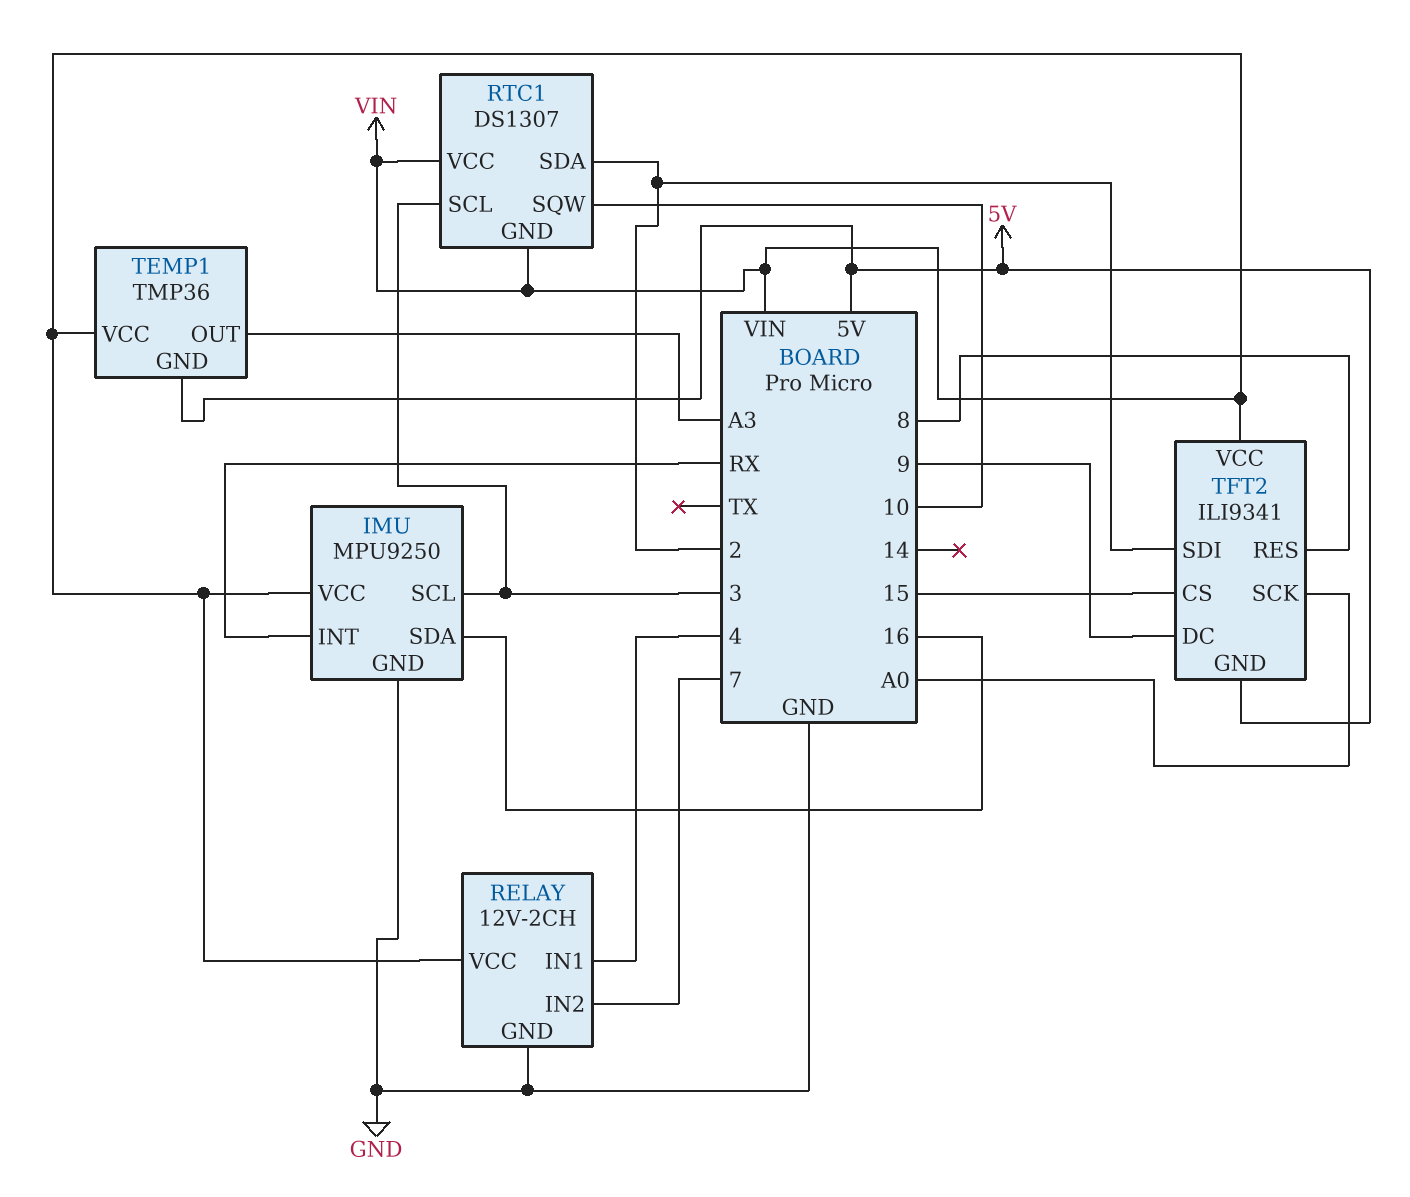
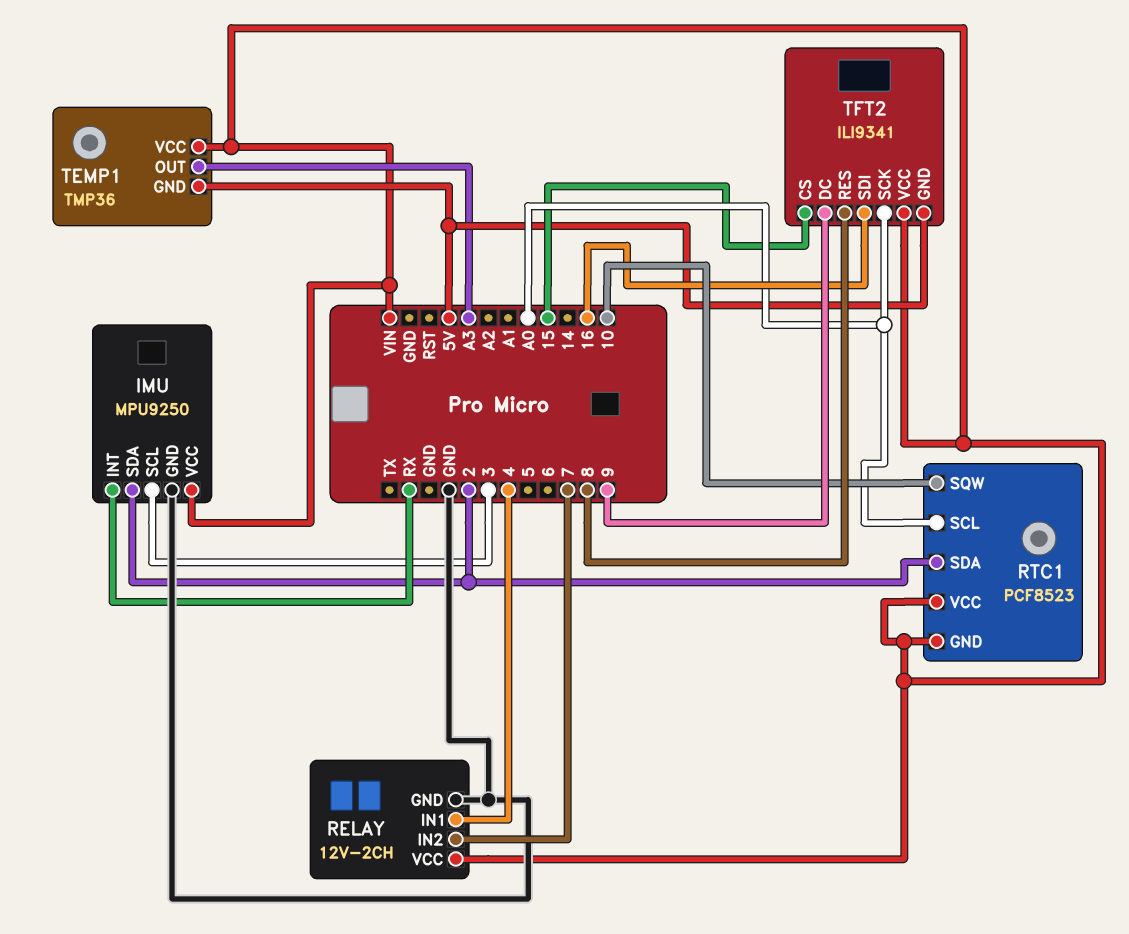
IMU pin SDA: 16 -> 2
RTC1: DS1307 -> PCF8523
RTC1 pin SCL: 3 -> A0
TFT2 pin SDI: 2 -> 16

